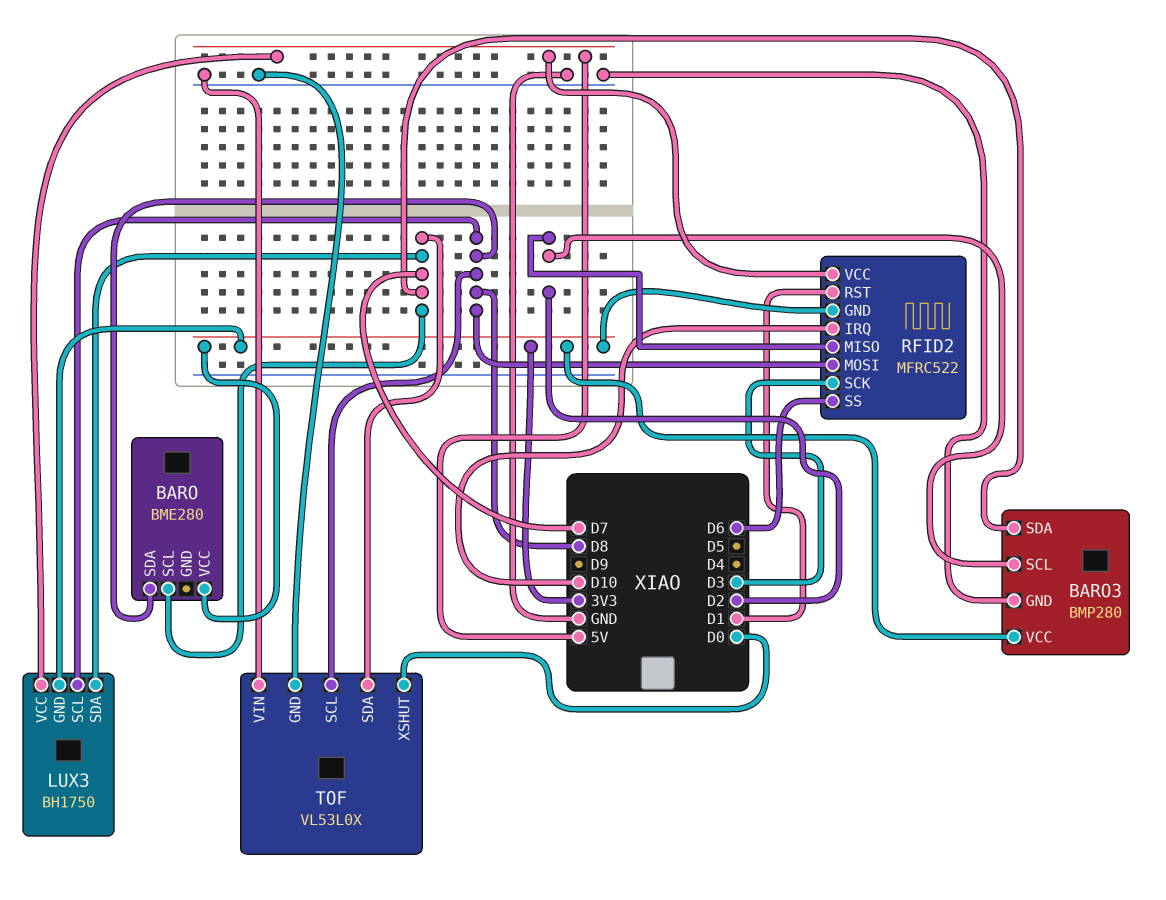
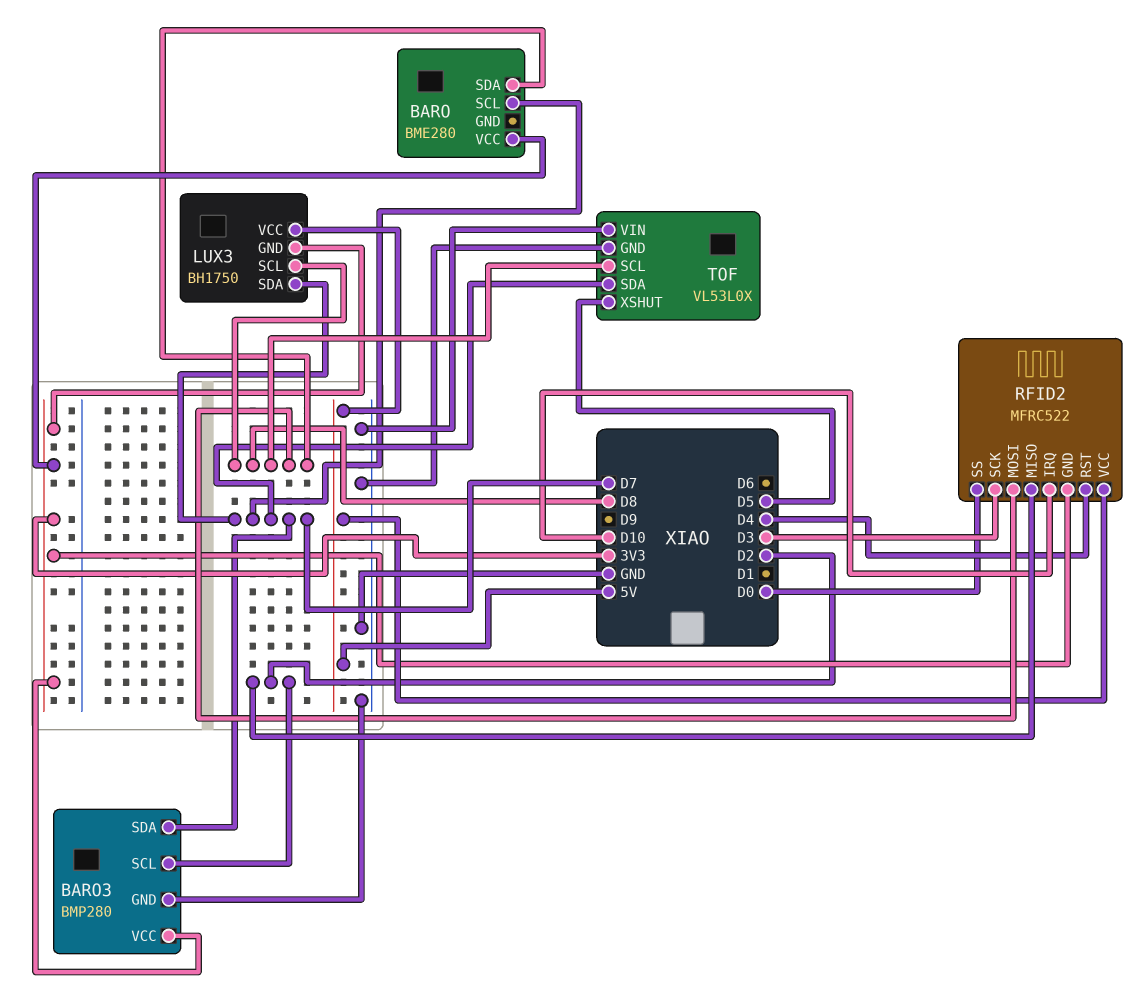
RFID2 pin RST: D1 -> D4
RFID2 pin SS: D6 -> D0
TOF pin XSHUT: D0 -> D5

